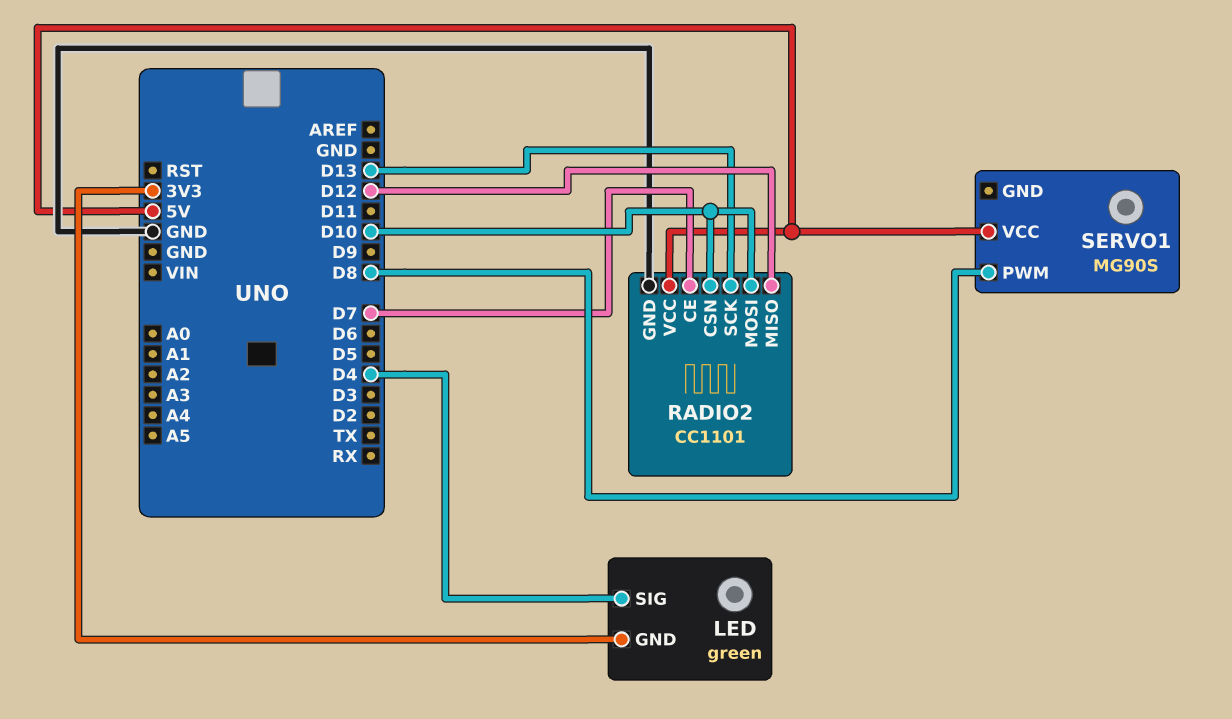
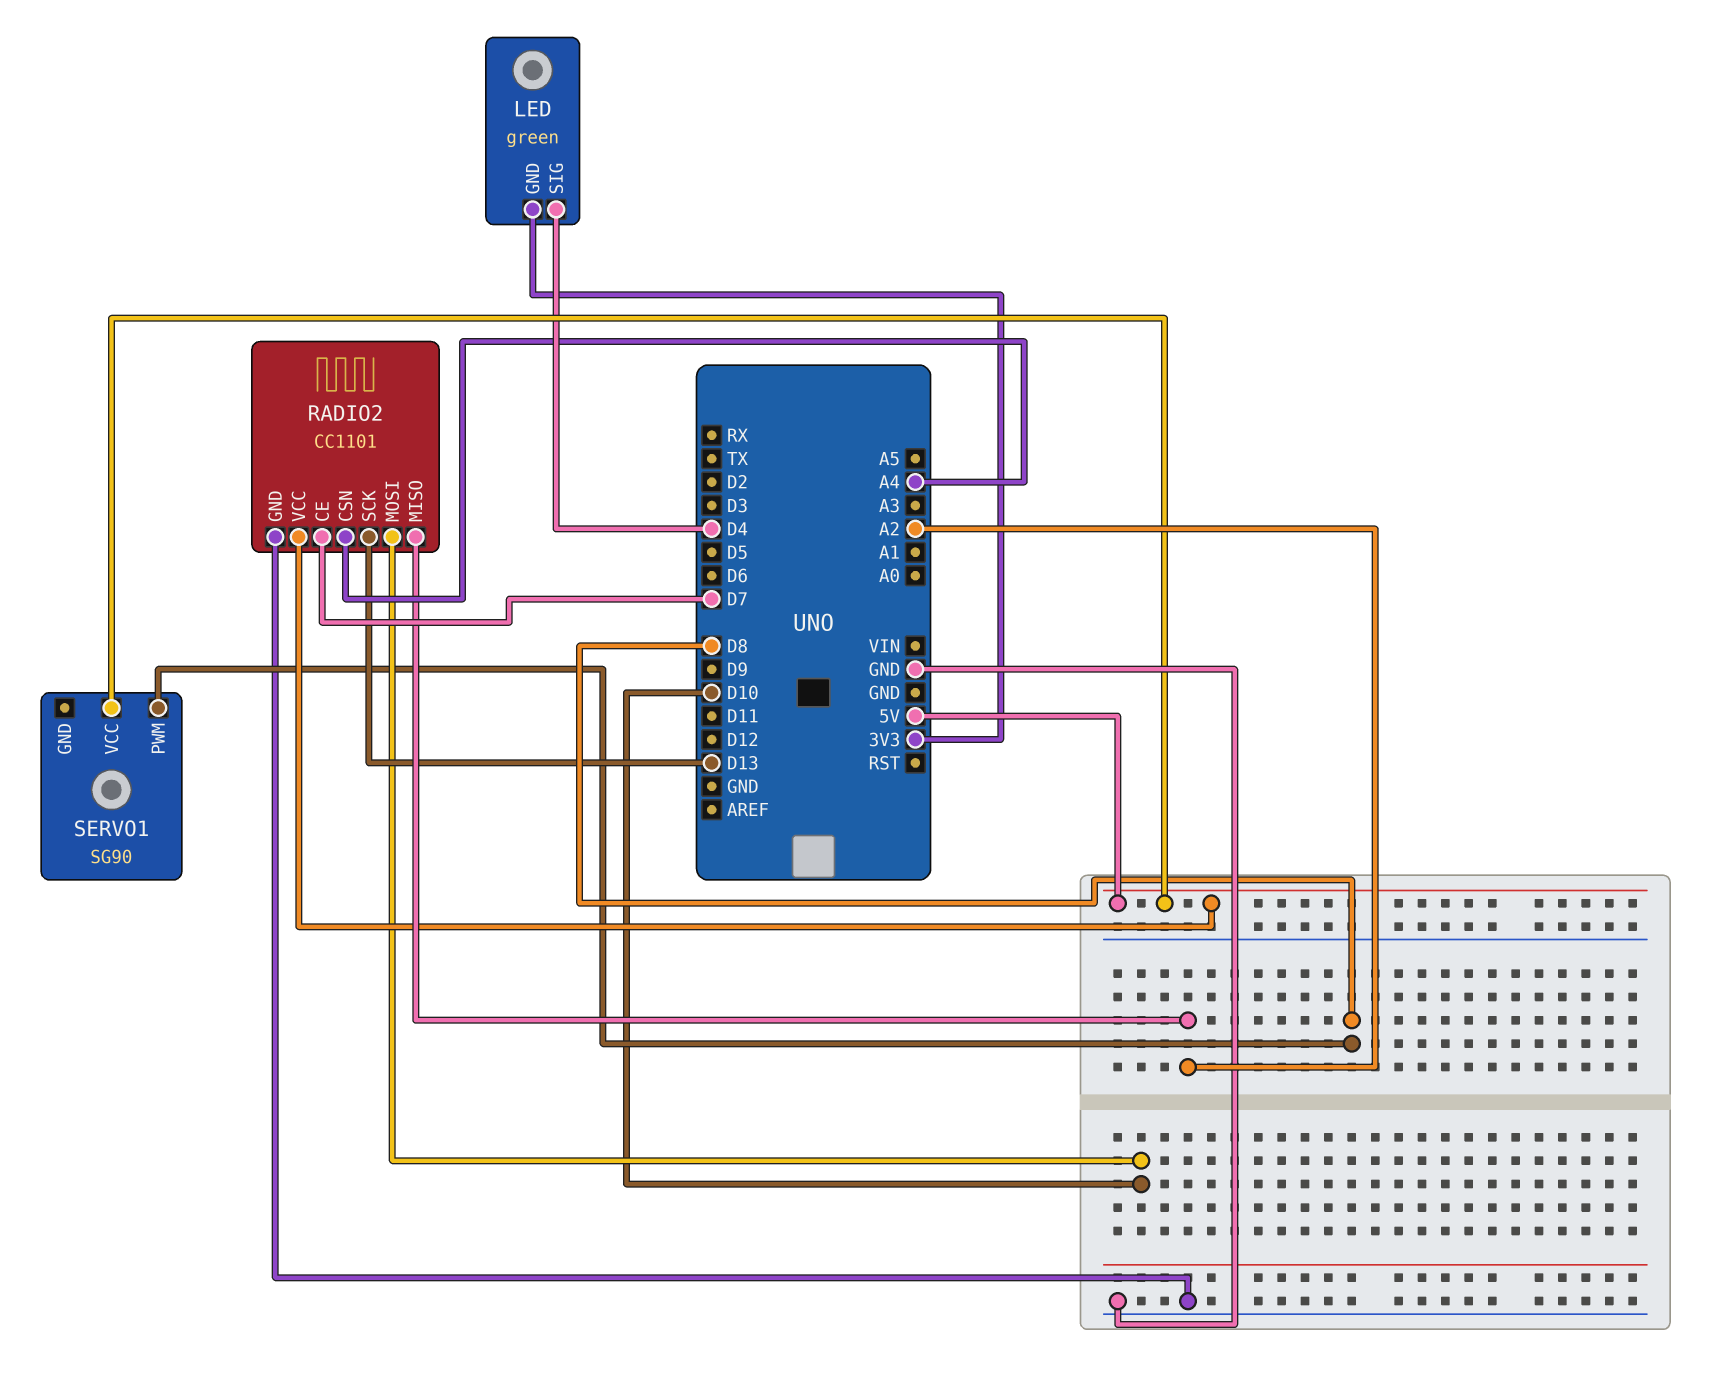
RADIO2 pin CSN: D10 -> A4
RADIO2 pin MISO: D12 -> A2
SERVO1: MG90S -> SG90

